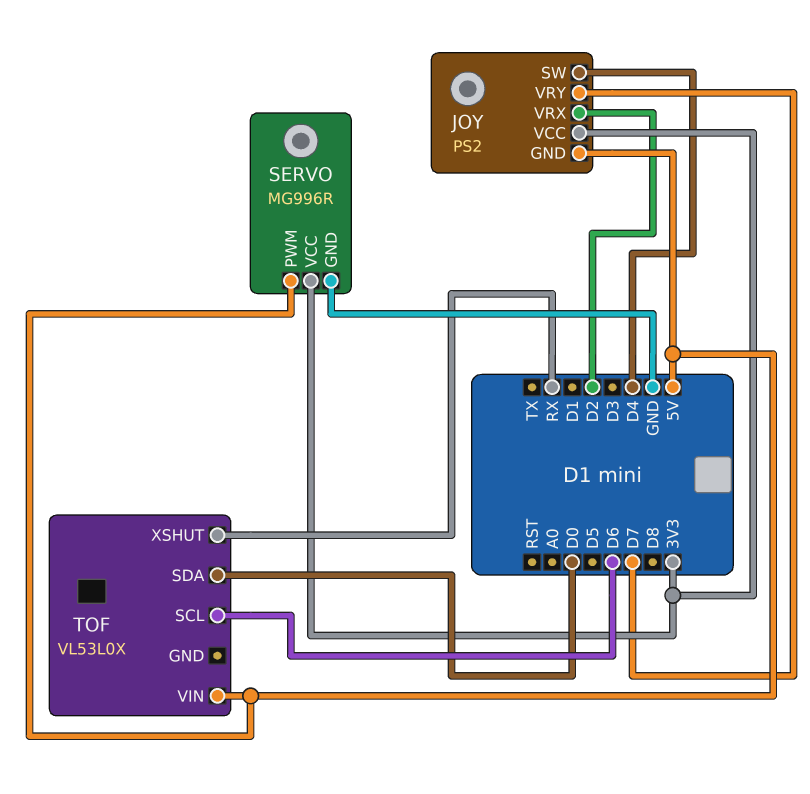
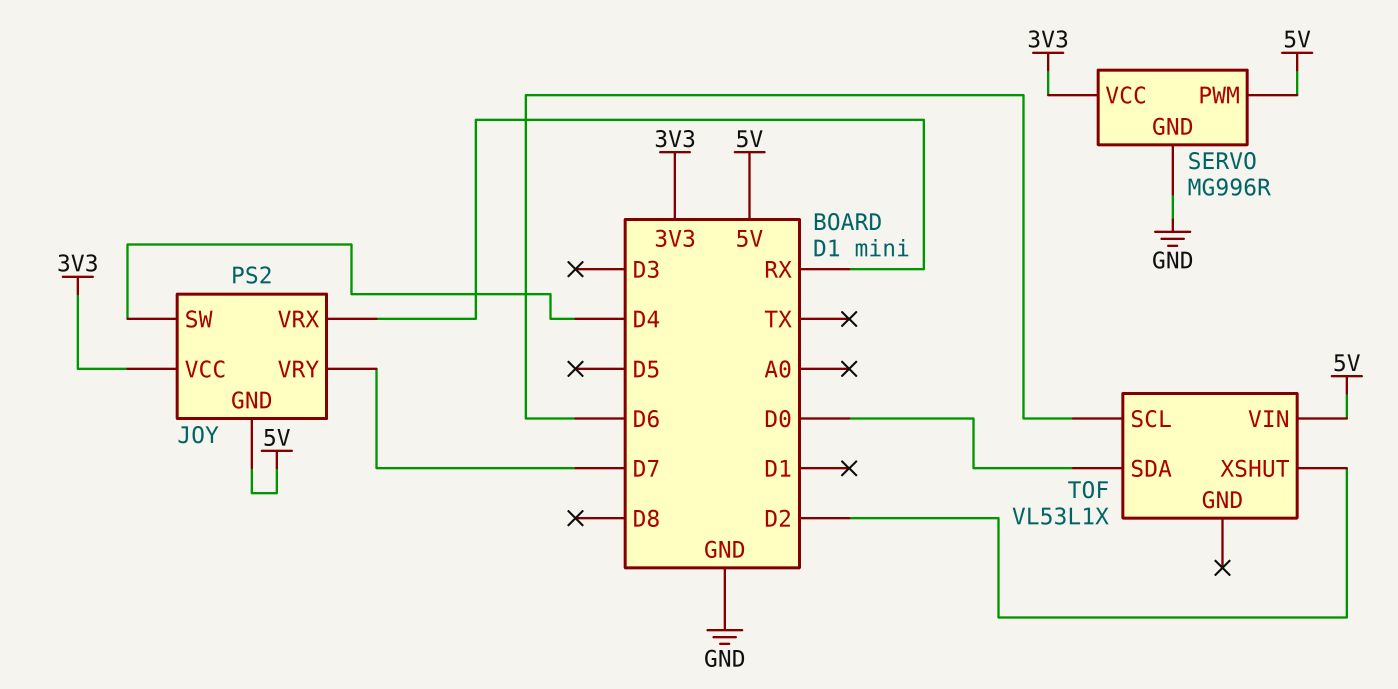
JOY pin VRX: D2 -> RX
TOF: VL53L0X -> VL53L1X
TOF pin XSHUT: RX -> D2

